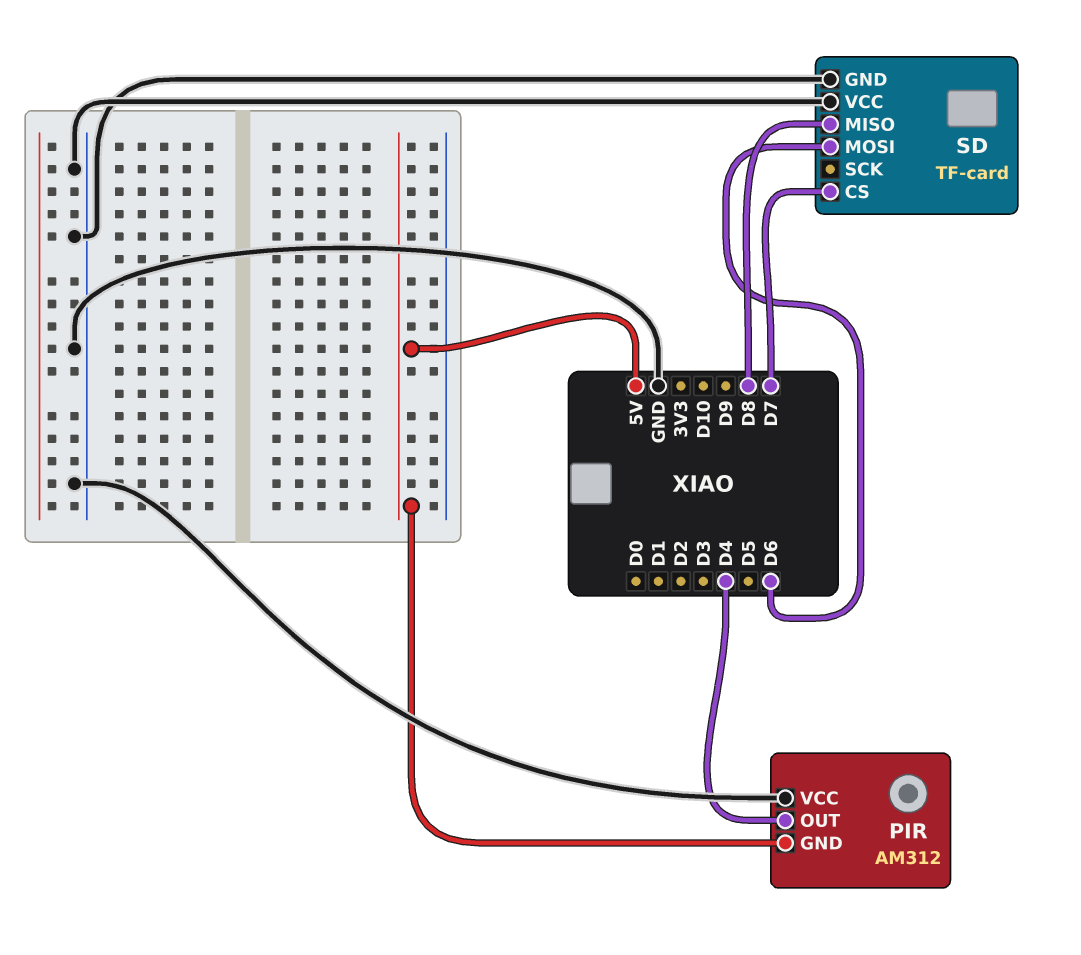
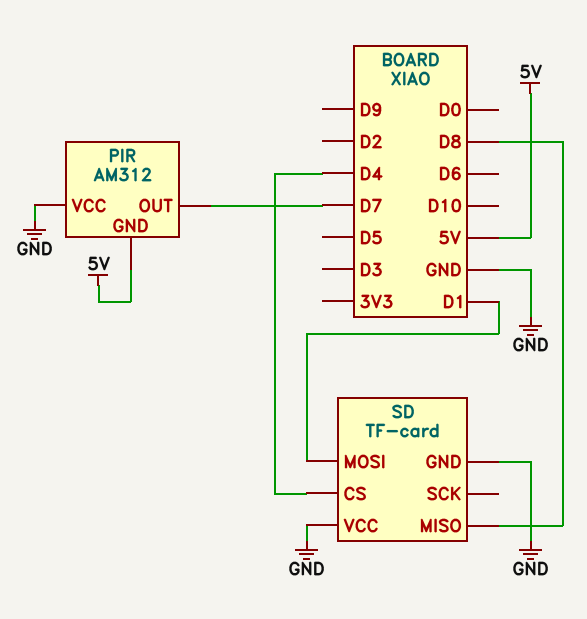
PIR pin OUT: D4 -> D7
SD pin CS: D7 -> D4
SD pin MOSI: D6 -> D1

